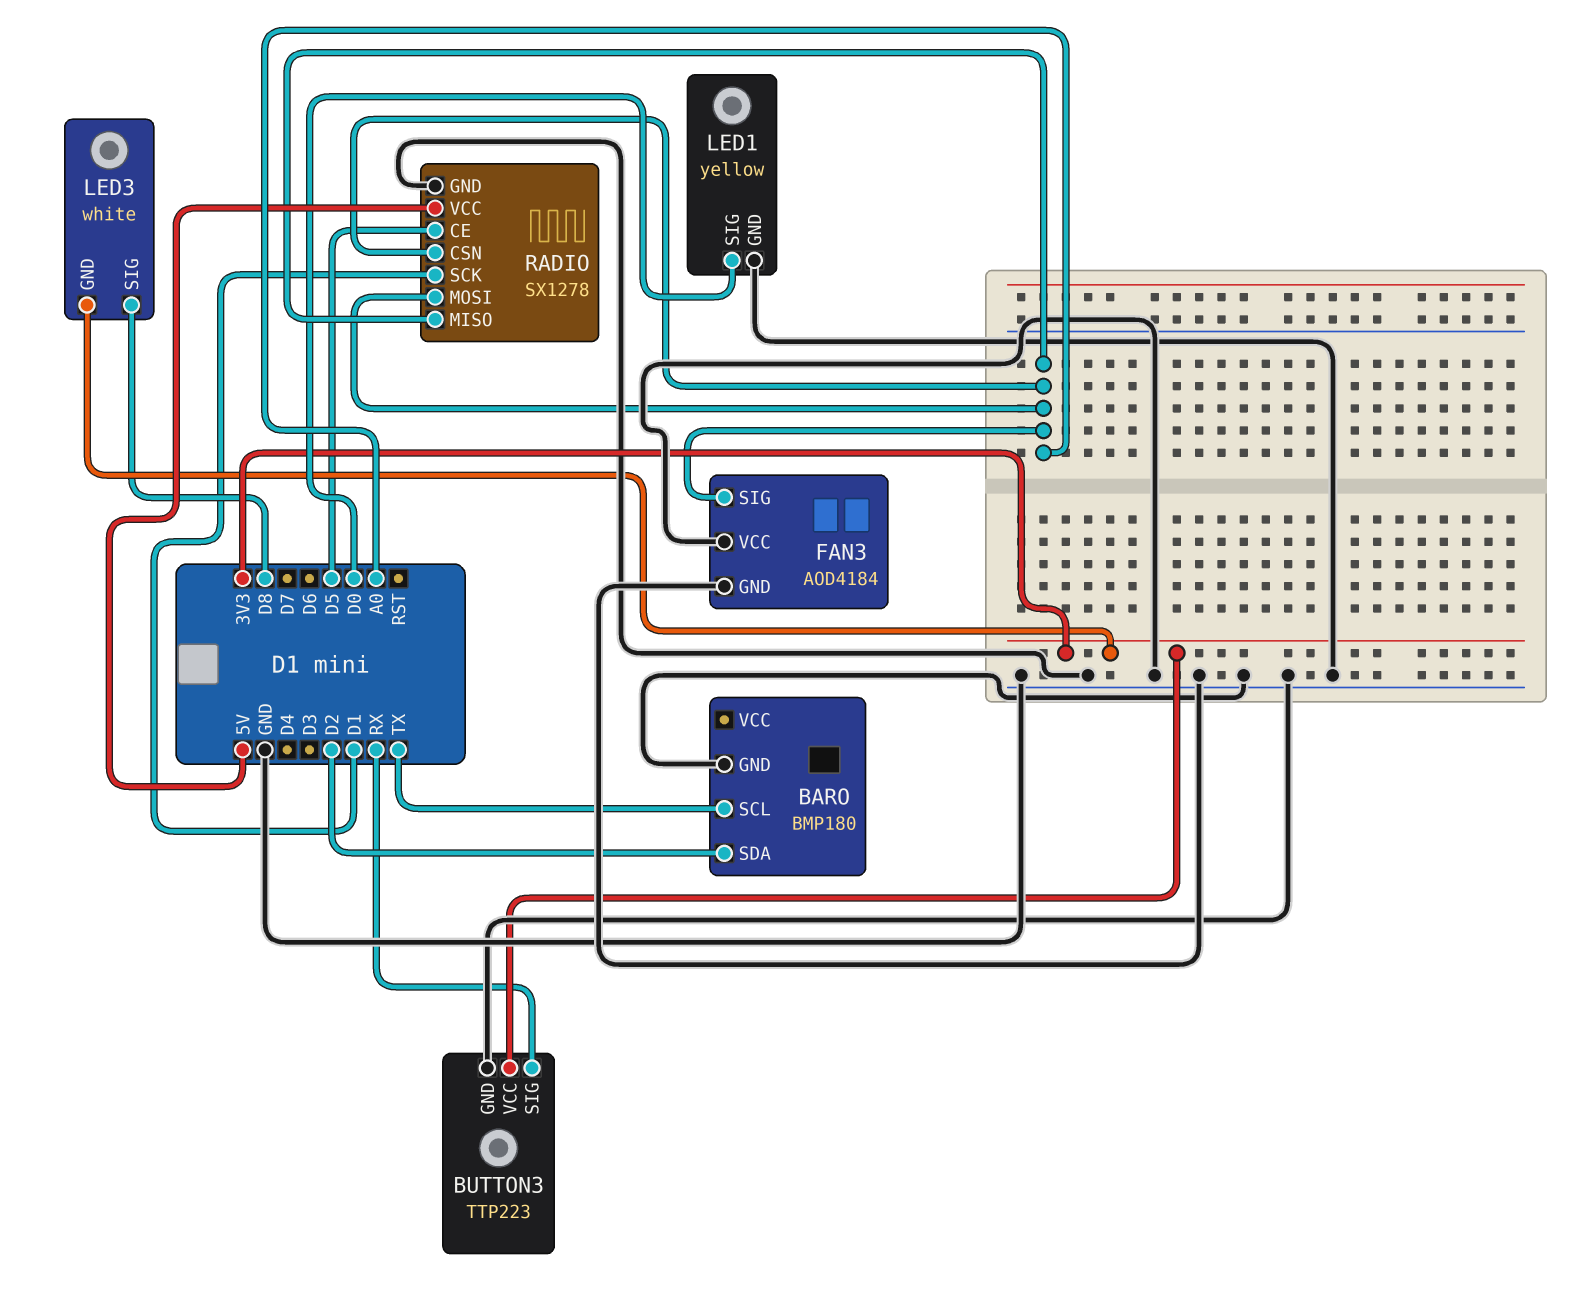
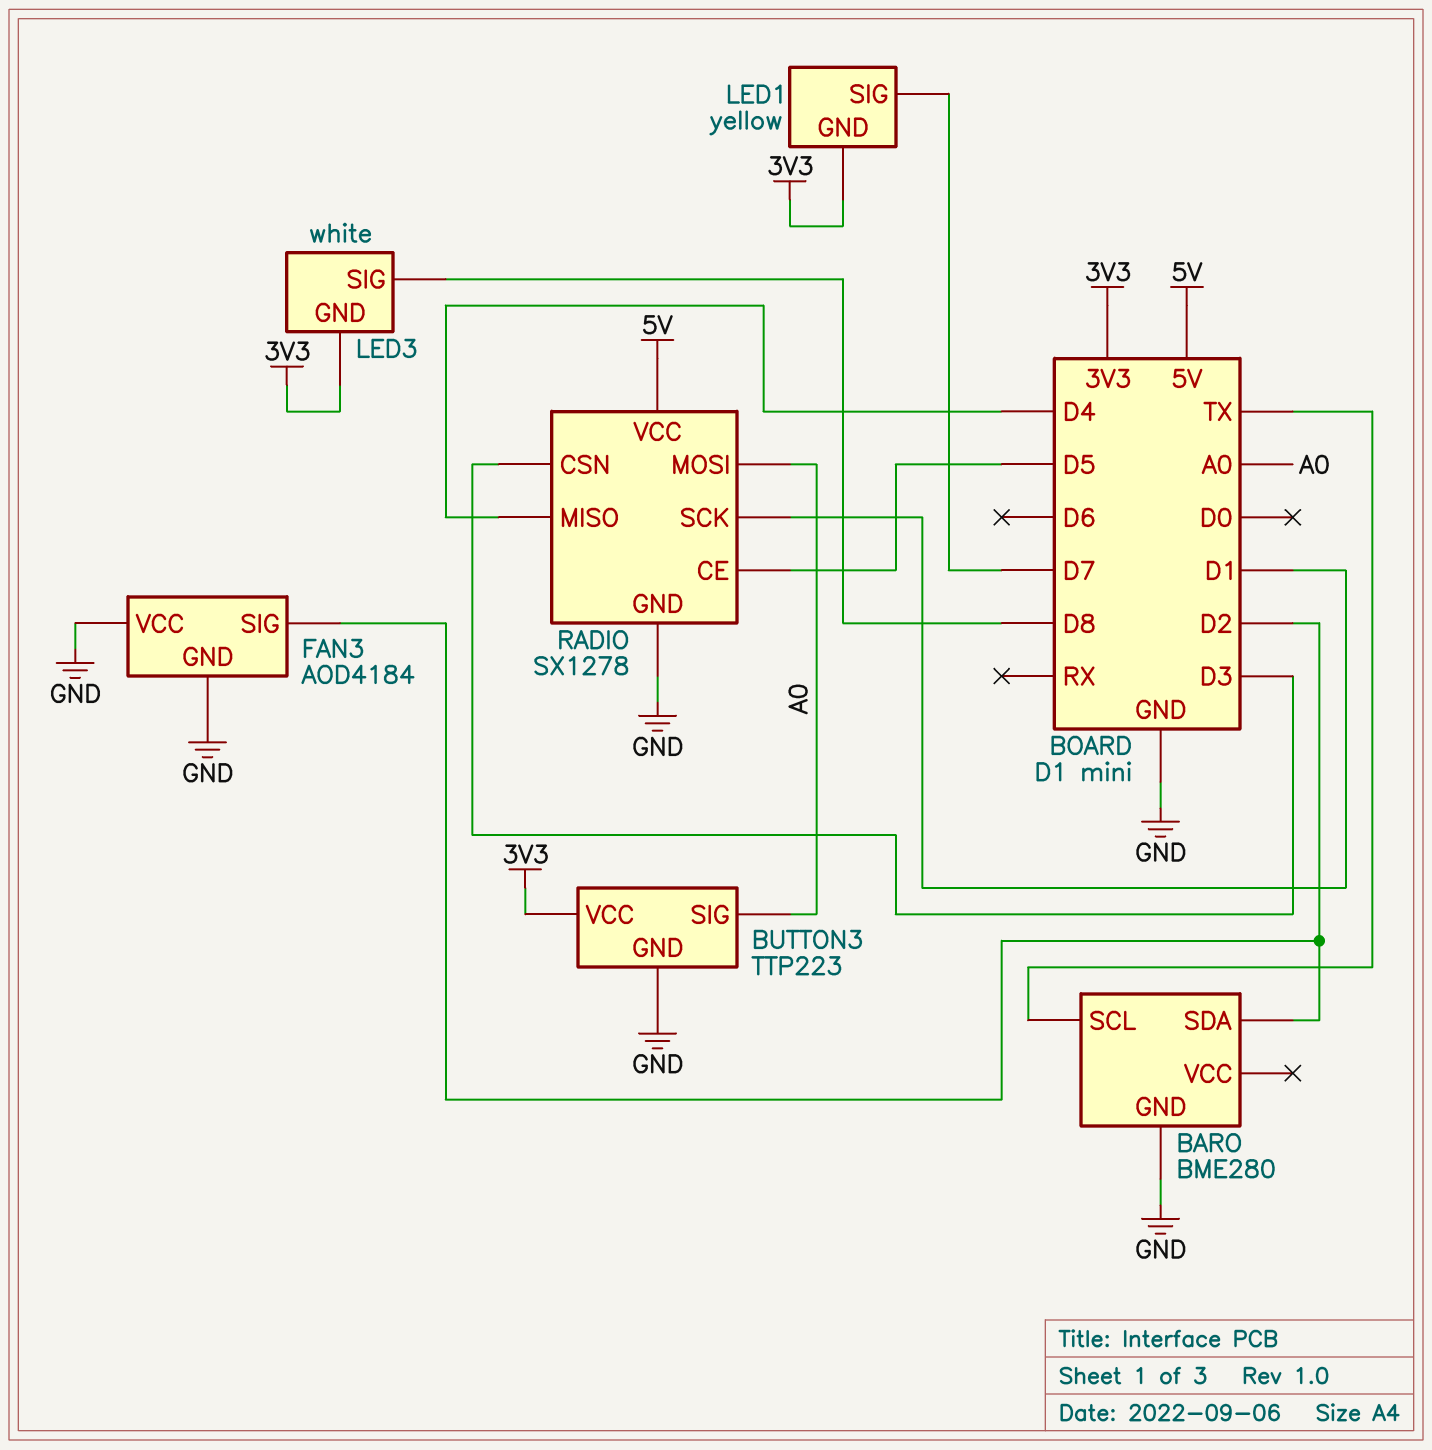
BARO: BMP180 -> BME280
BUTTON3 pin SIG: RX -> A0
FAN3 pin SIG: A0 -> D2
LED1 pin GND: GND -> 3V3
LED1 pin SIG: D0 -> D7
RADIO pin CSN: A0 -> D3
RADIO pin MISO: A0 -> D4

